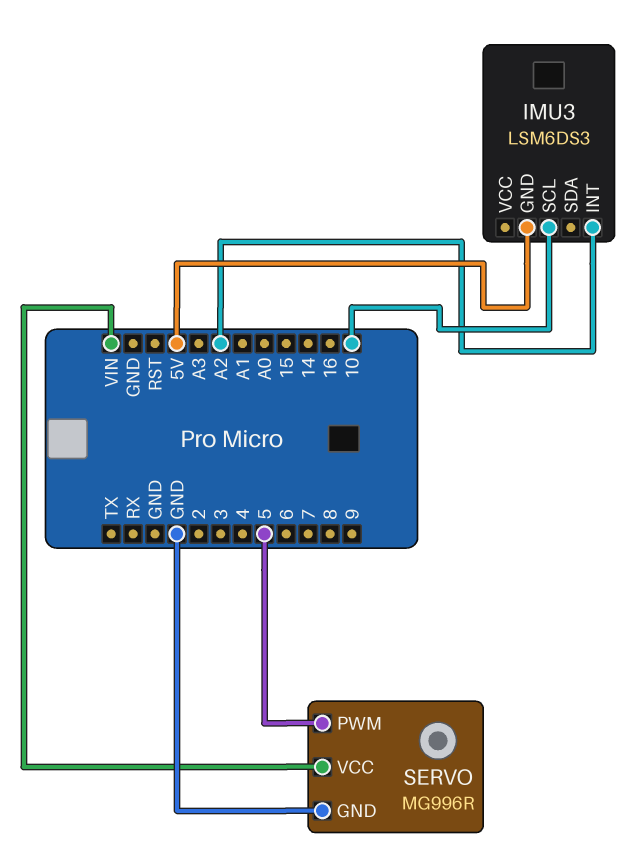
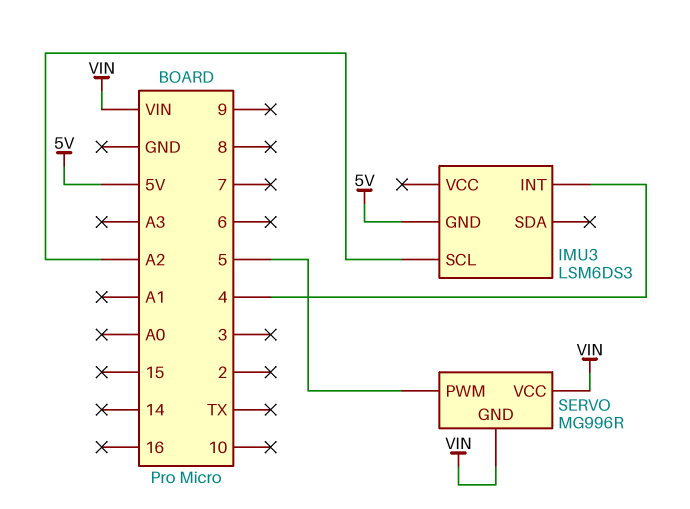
IMU3 pin INT: A2 -> 4
IMU3 pin SCL: 10 -> A2
SERVO pin GND: GND -> VIN

